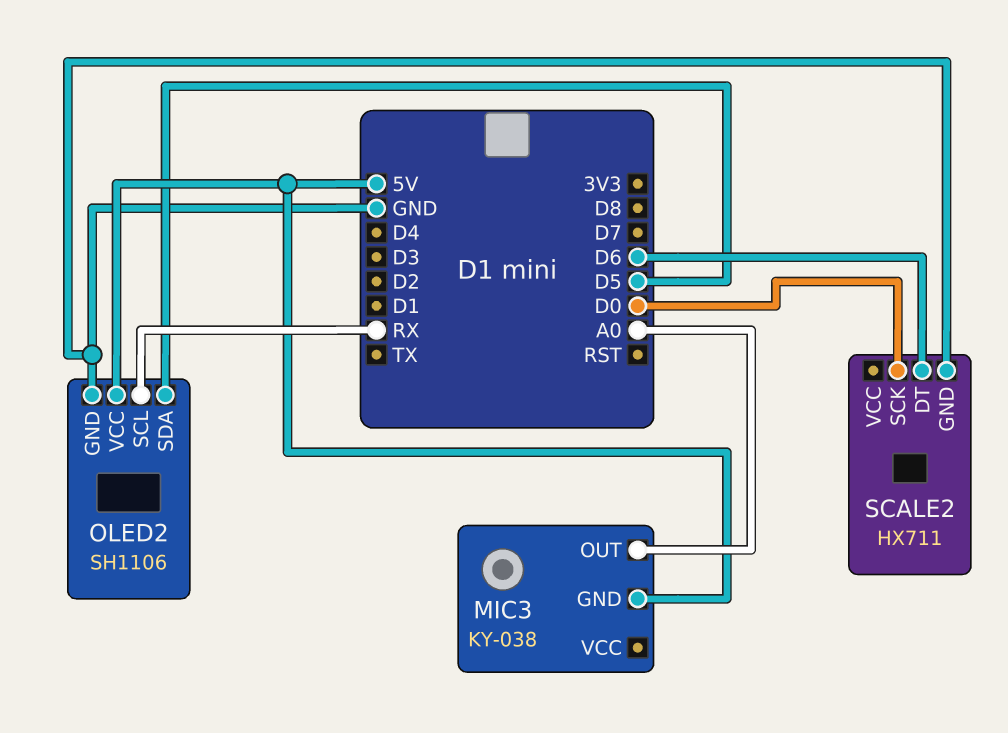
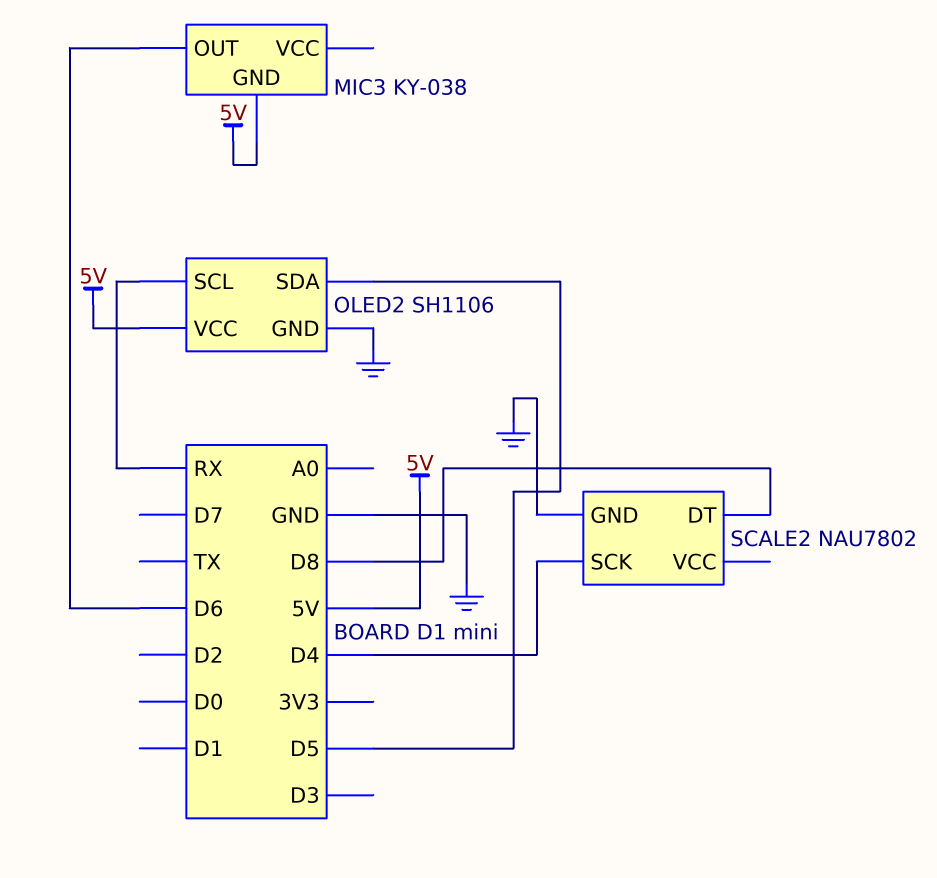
MIC3 pin OUT: A0 -> D6
SCALE2: HX711 -> NAU7802
SCALE2 pin DT: D6 -> D8
SCALE2 pin SCK: D0 -> D4

